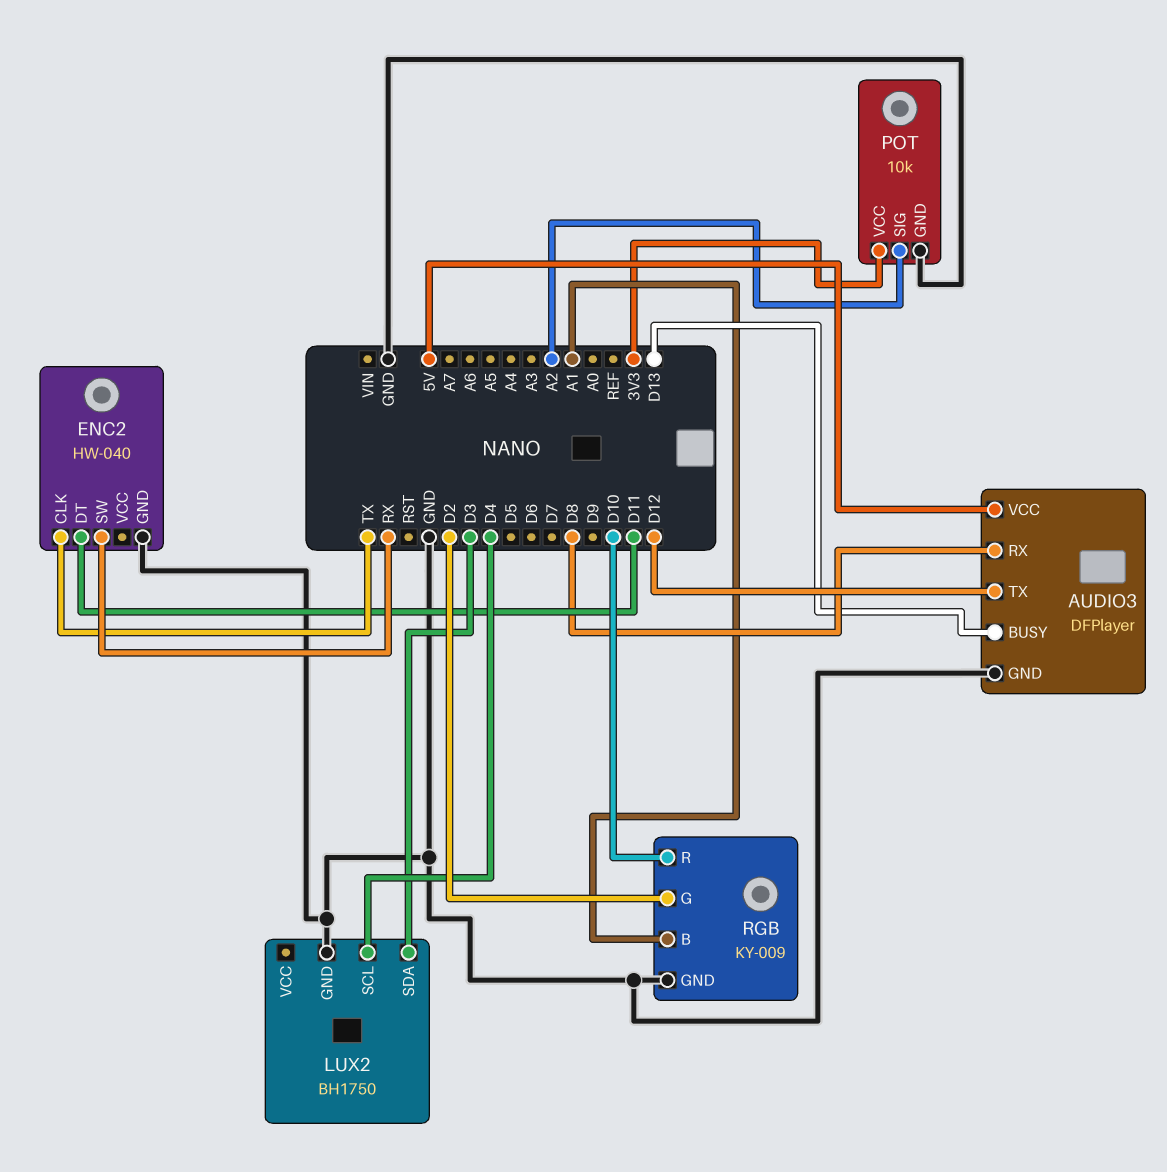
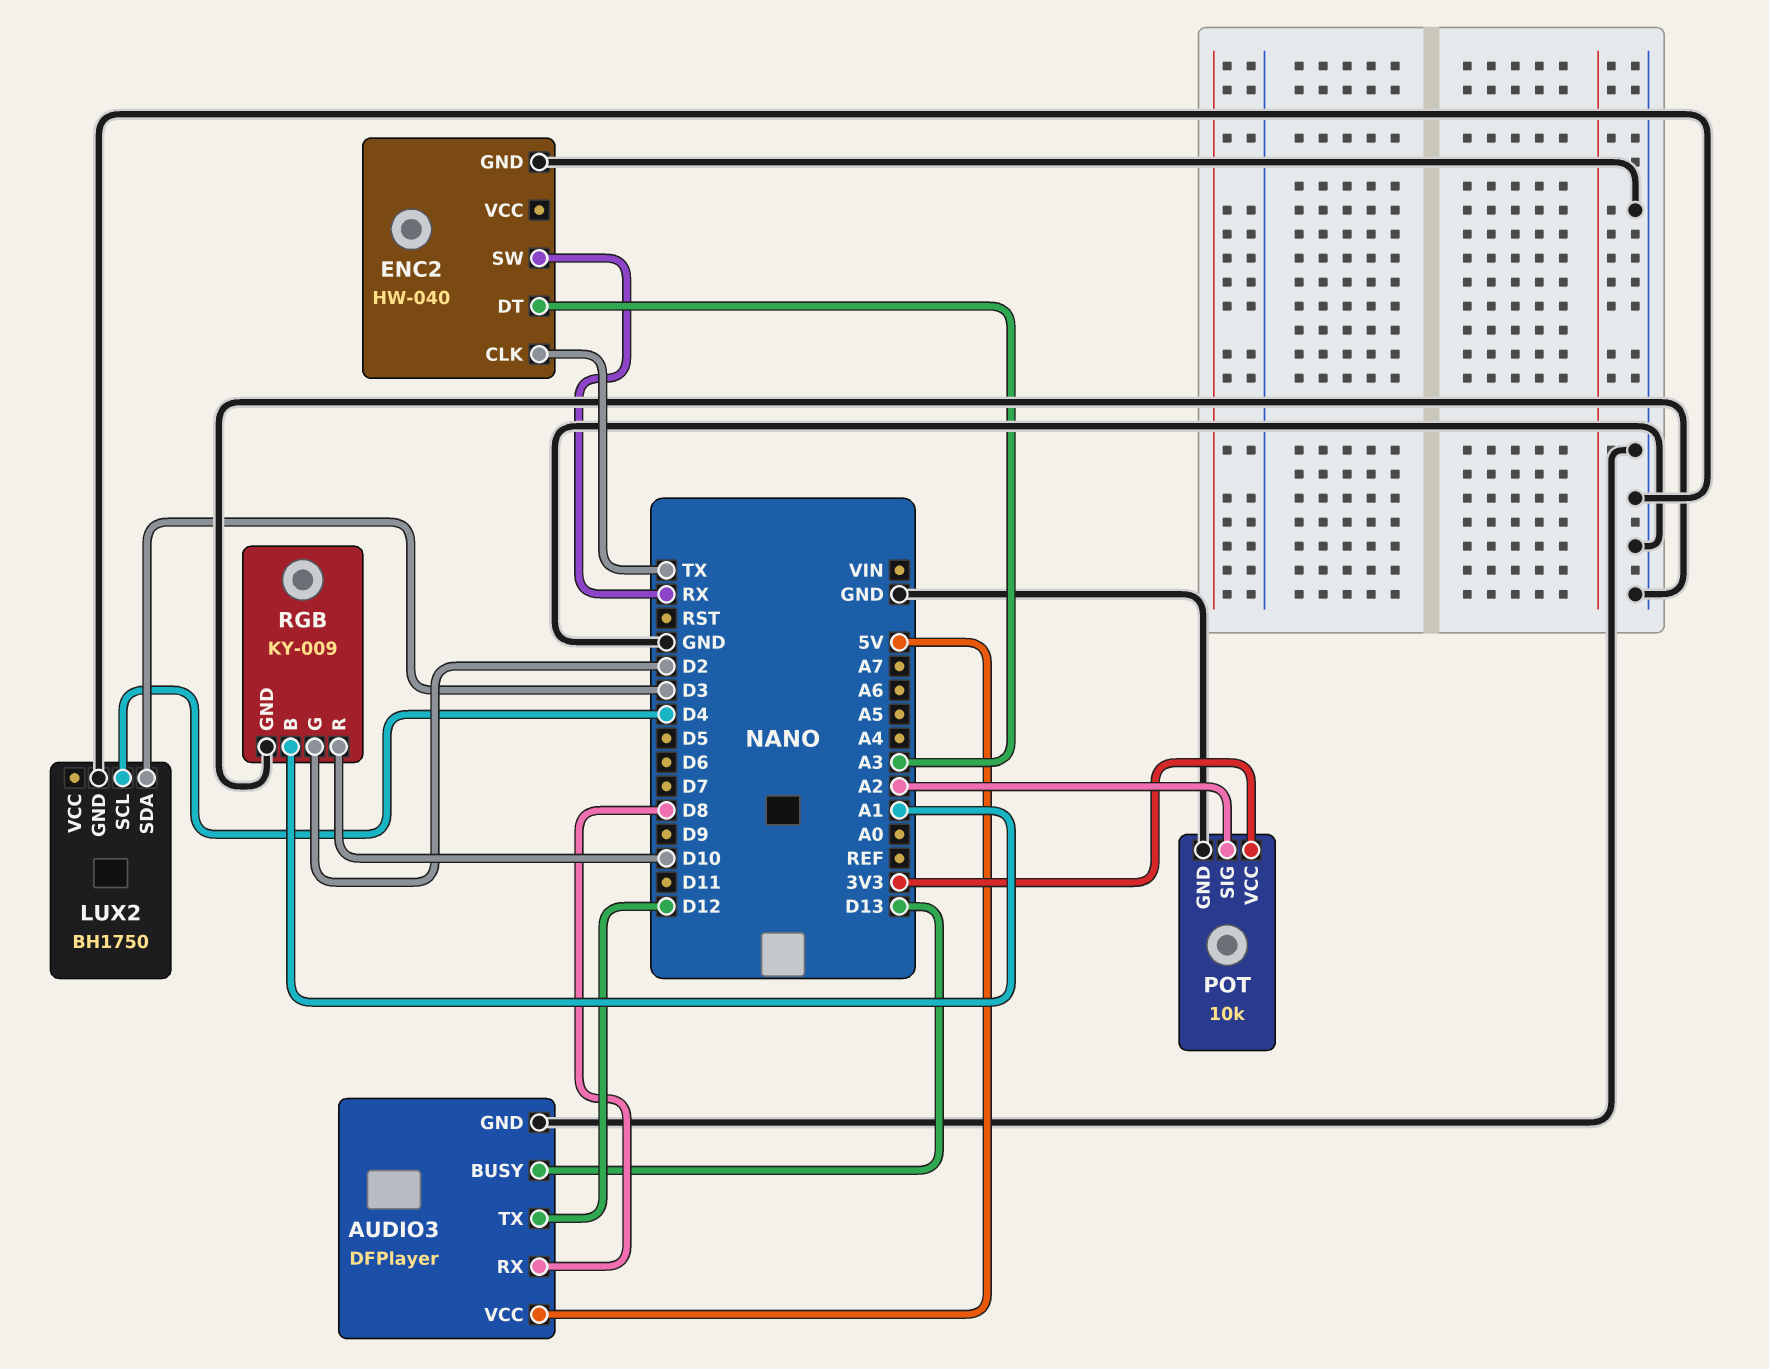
ENC2 pin DT: D11 -> A3

